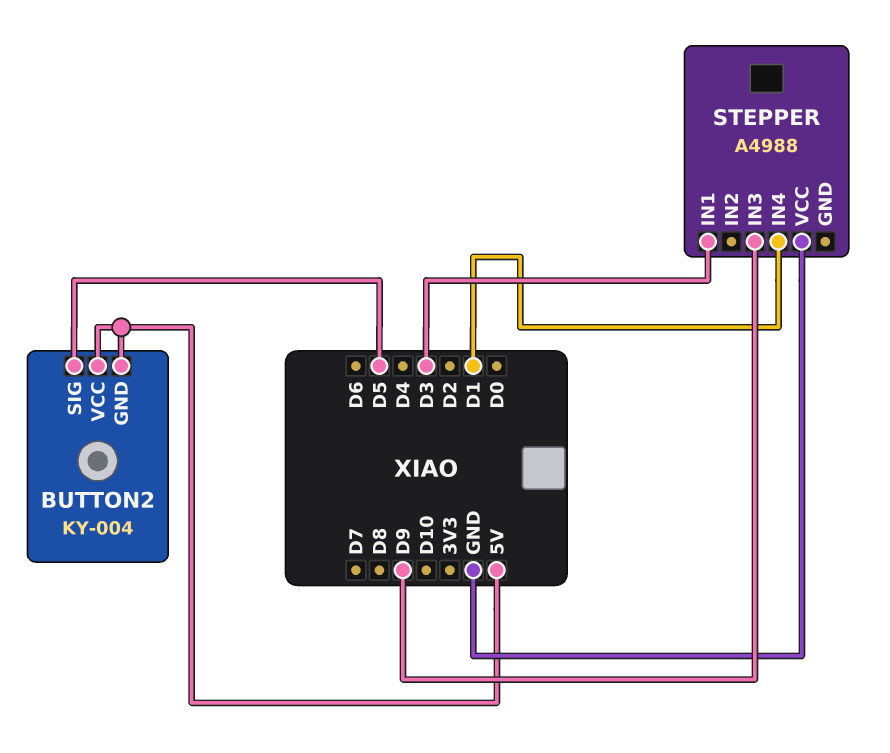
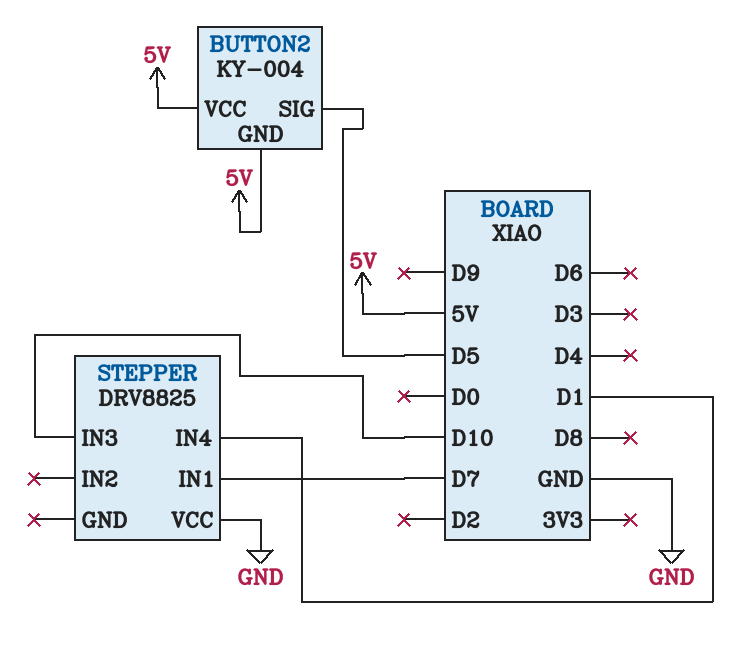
STEPPER: A4988 -> DRV8825
STEPPER pin IN1: D3 -> D7
STEPPER pin IN3: D9 -> D10

